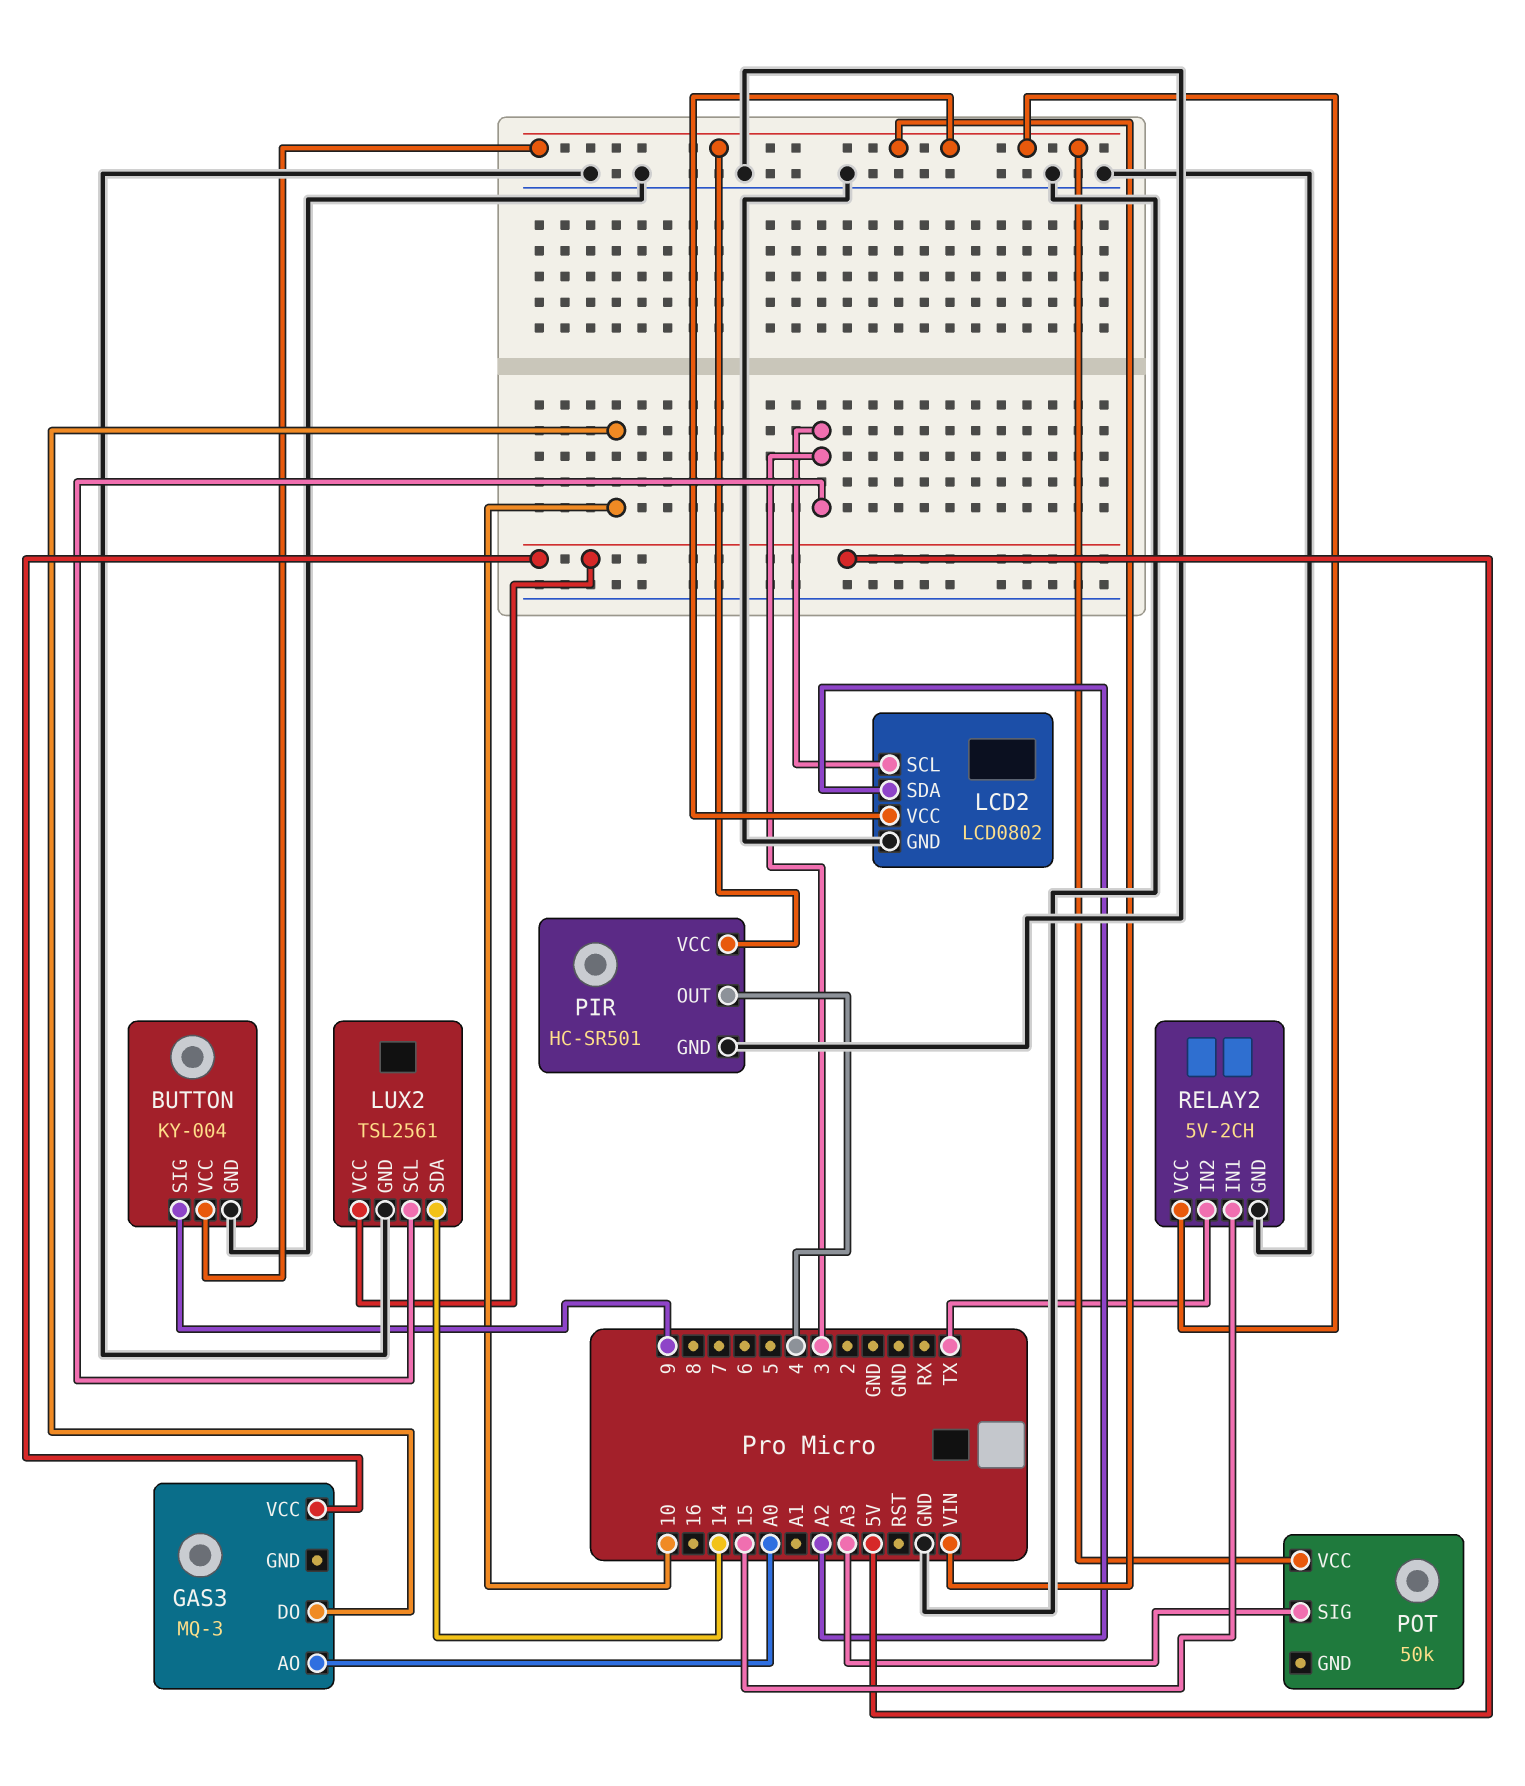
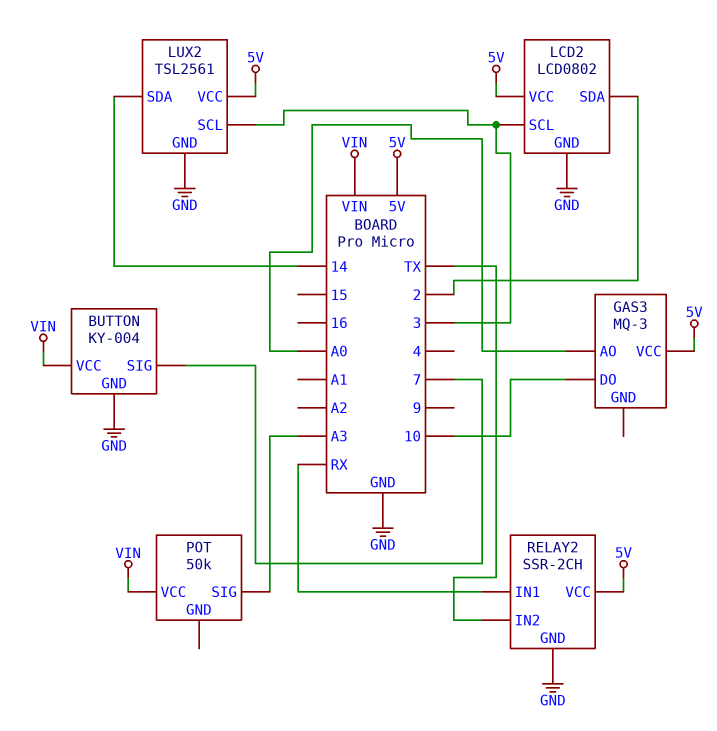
BUTTON pin SIG: 9 -> 7
LCD2 pin SDA: A2 -> 2
LCD2 pin VCC: VIN -> 5V
PIR: HC-SR501 -> none
PIR pin GND: GND -> none
PIR pin OUT: 4 -> none
PIR pin VCC: VIN -> none
RELAY2: 5V-2CH -> SSR-2CH
RELAY2 pin IN1: 15 -> RX
RELAY2 pin VCC: VIN -> 5V

